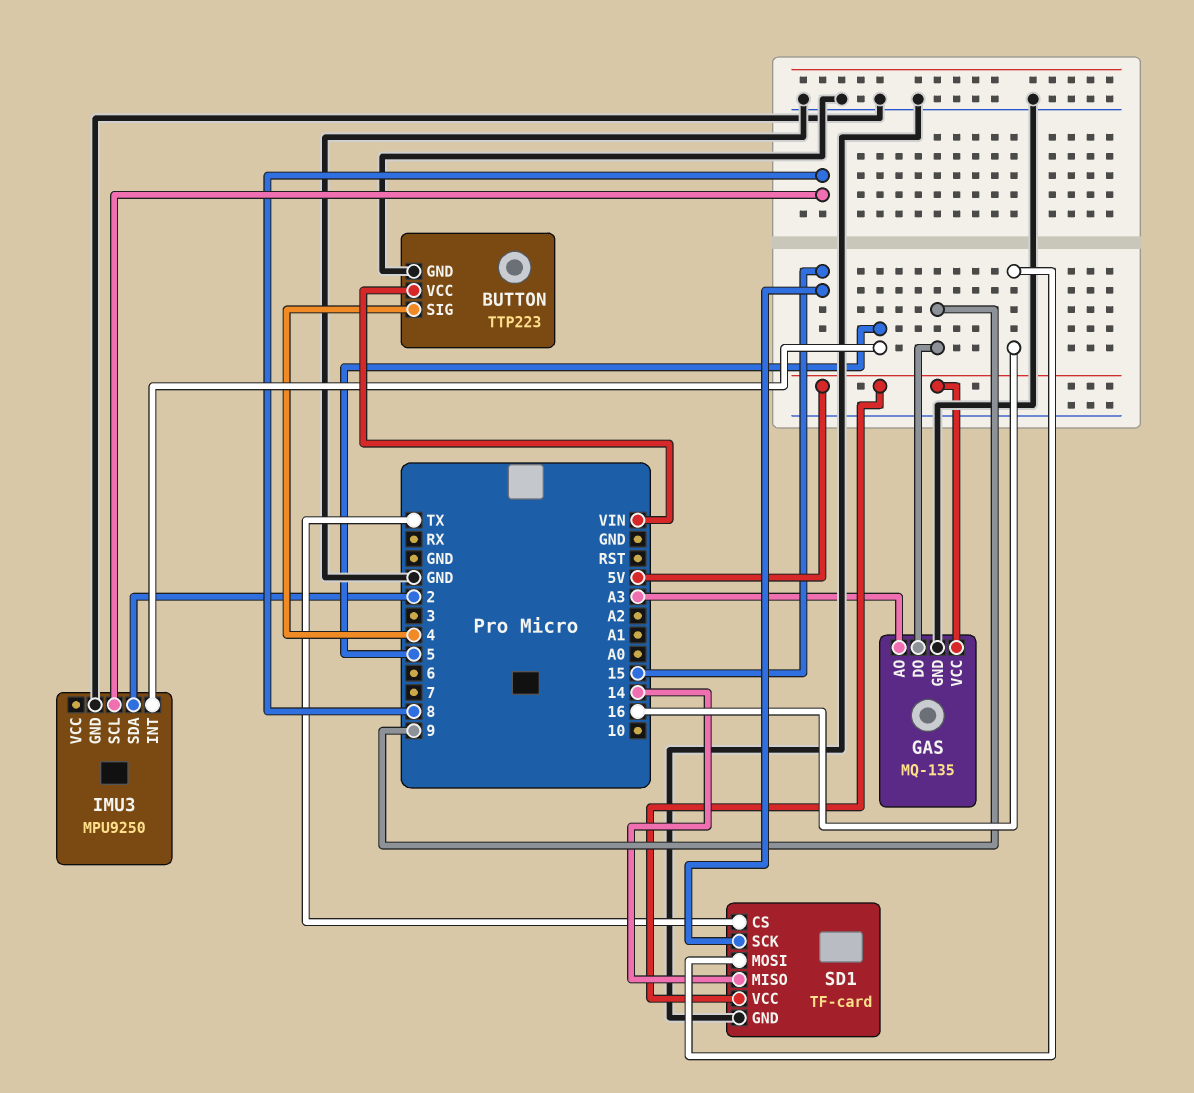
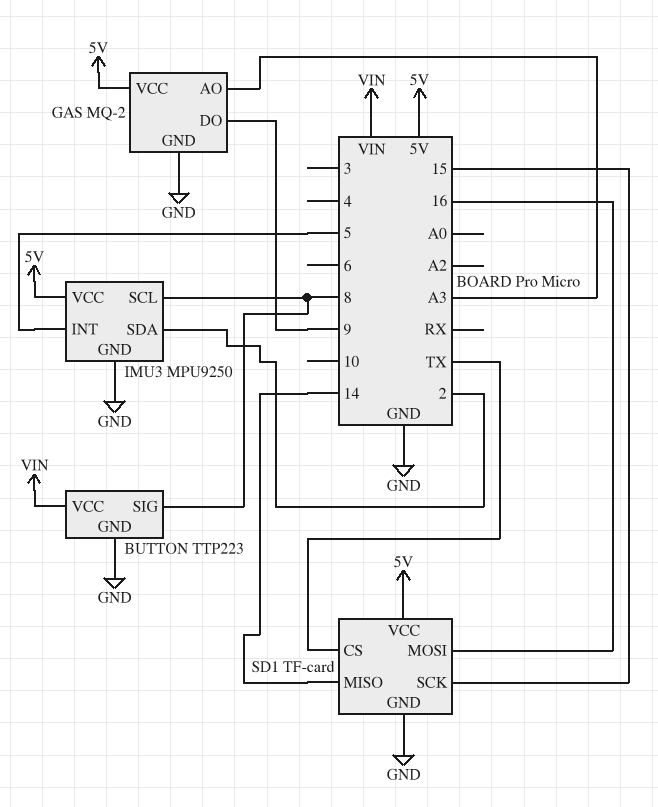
BUTTON pin SIG: 4 -> 8
GAS: MQ-135 -> MQ-2
IMU3 pin VCC: none -> 5V

